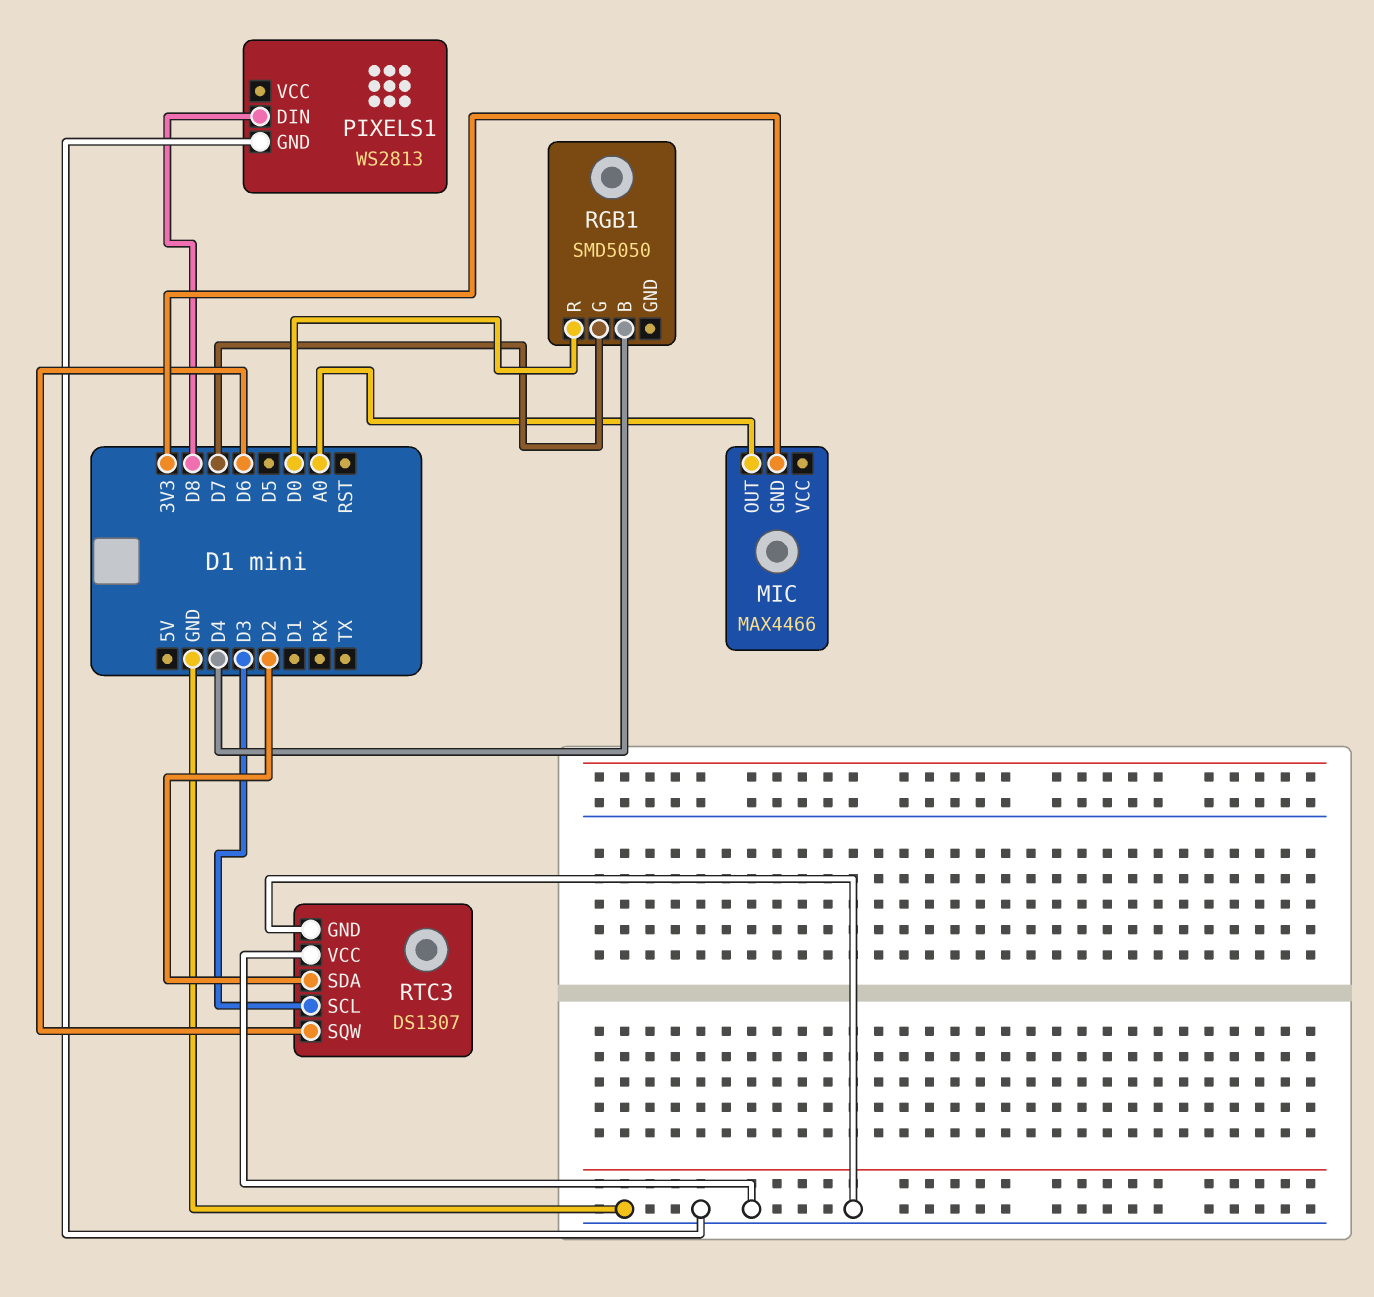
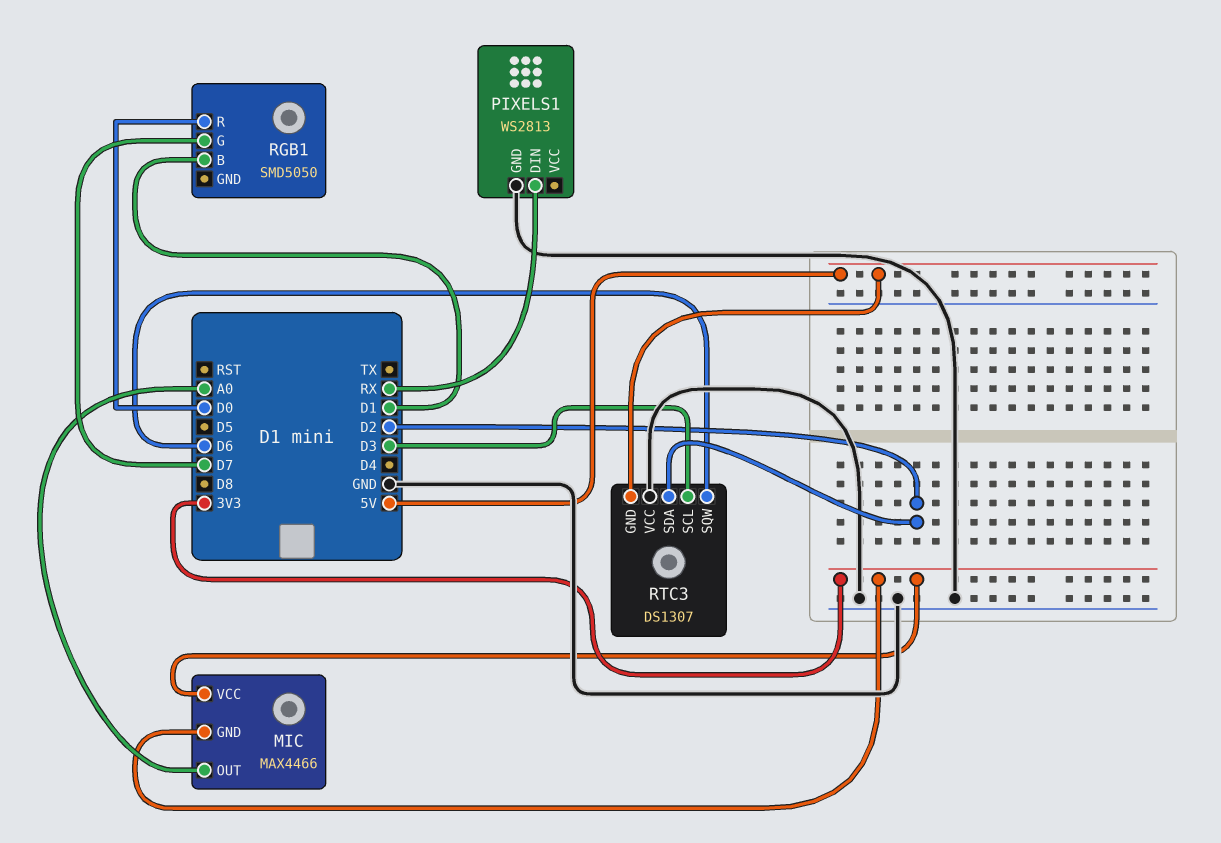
MIC pin VCC: none -> 3V3
PIXELS1 pin DIN: D8 -> RX
RGB1 pin B: D4 -> D1
RTC3 pin GND: GND -> 5V

